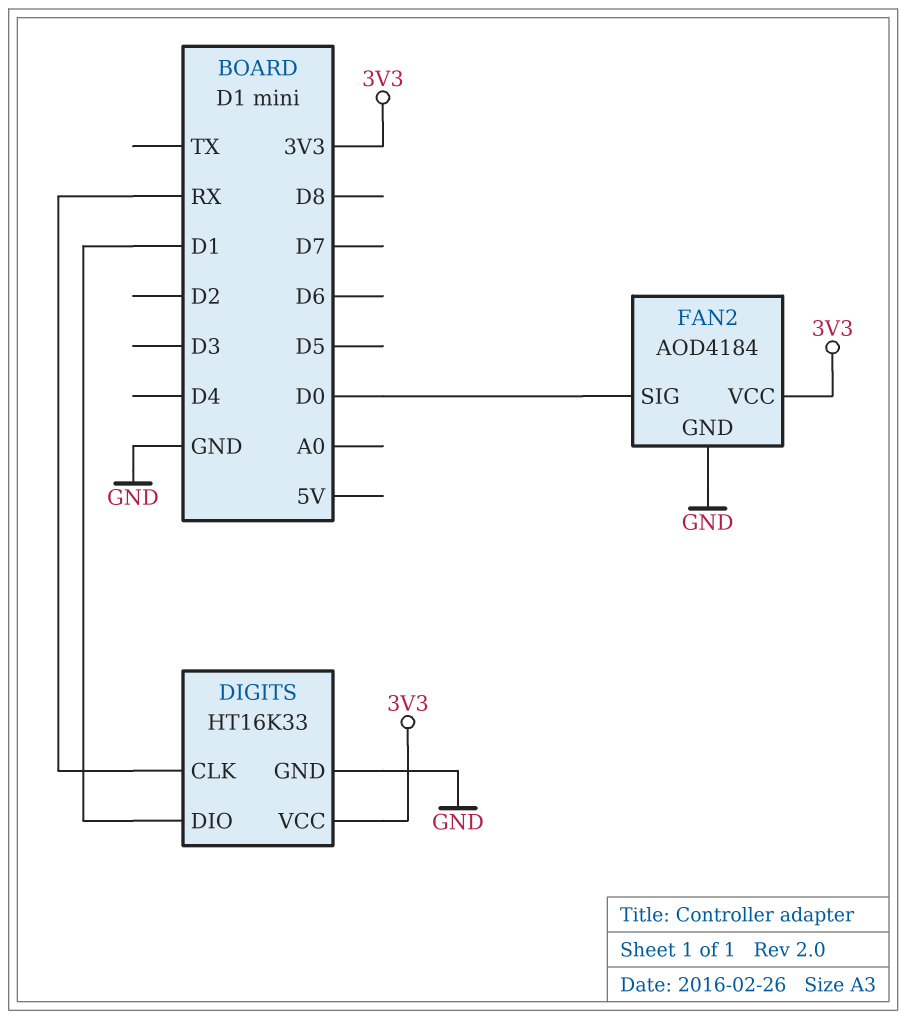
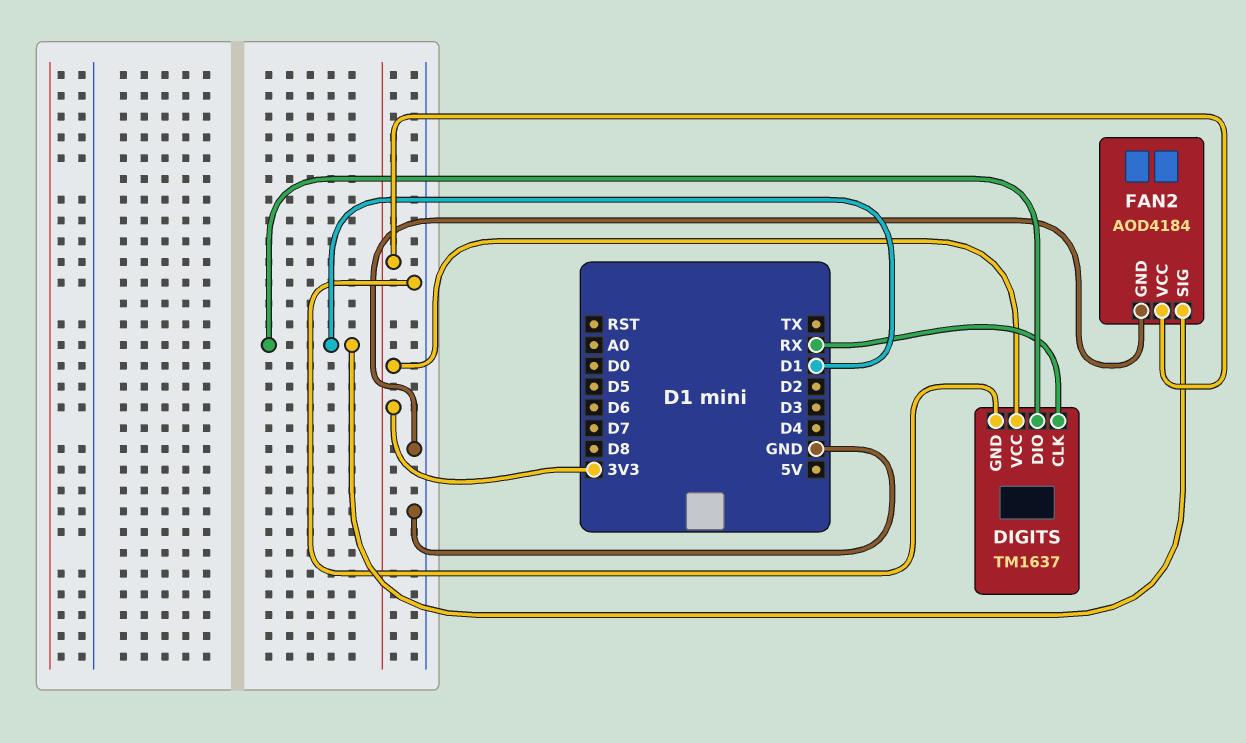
DIGITS: HT16K33 -> TM1637
FAN2 pin SIG: D0 -> D1

